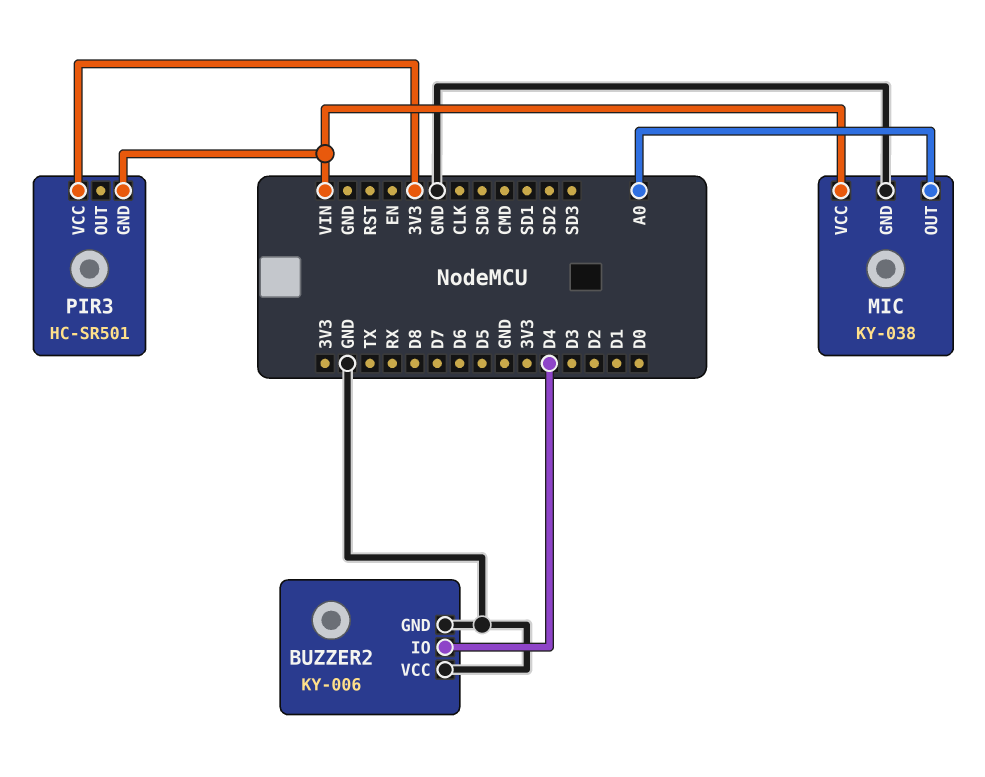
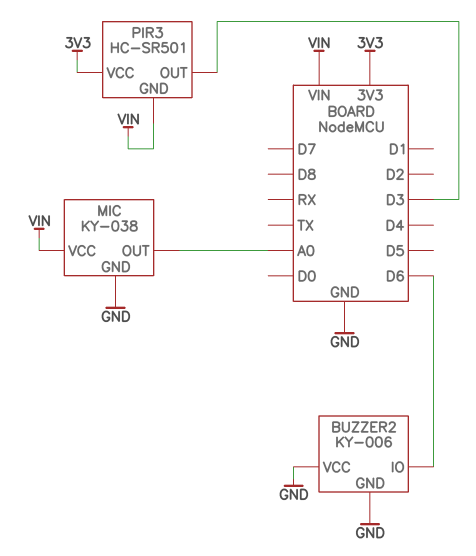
BUZZER2 pin IO: D4 -> D6
PIR3 pin OUT: none -> D3

